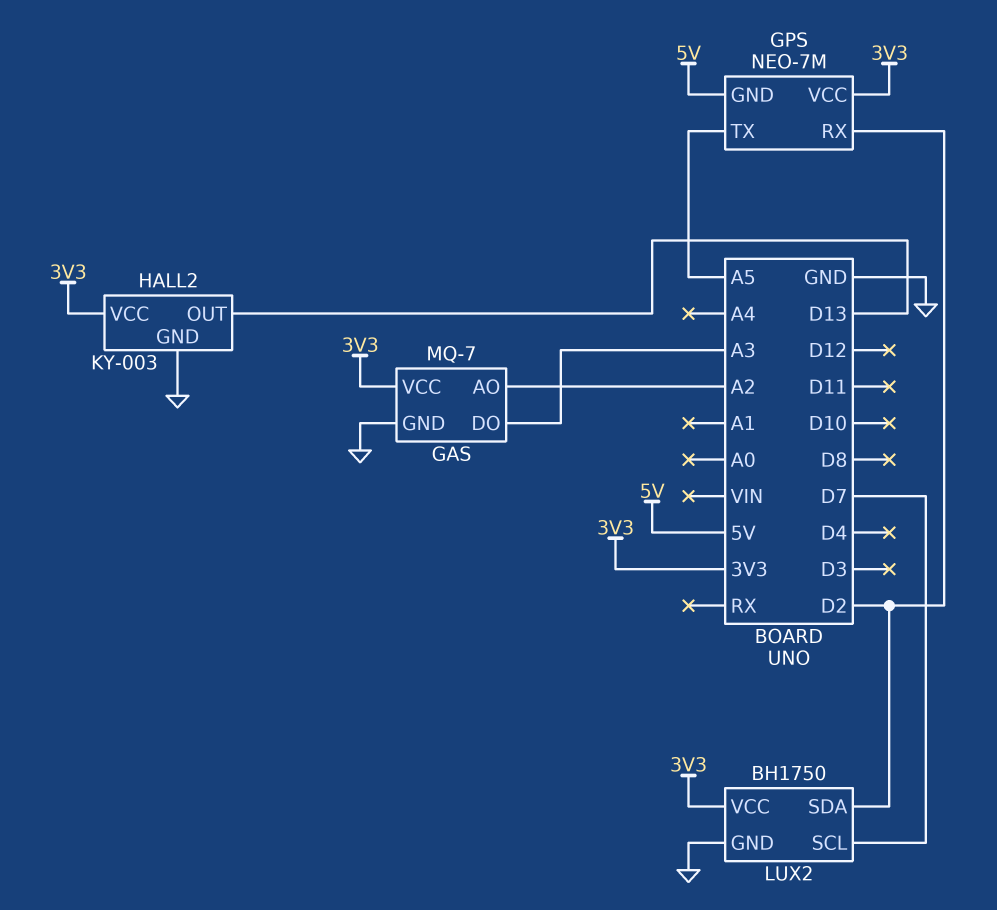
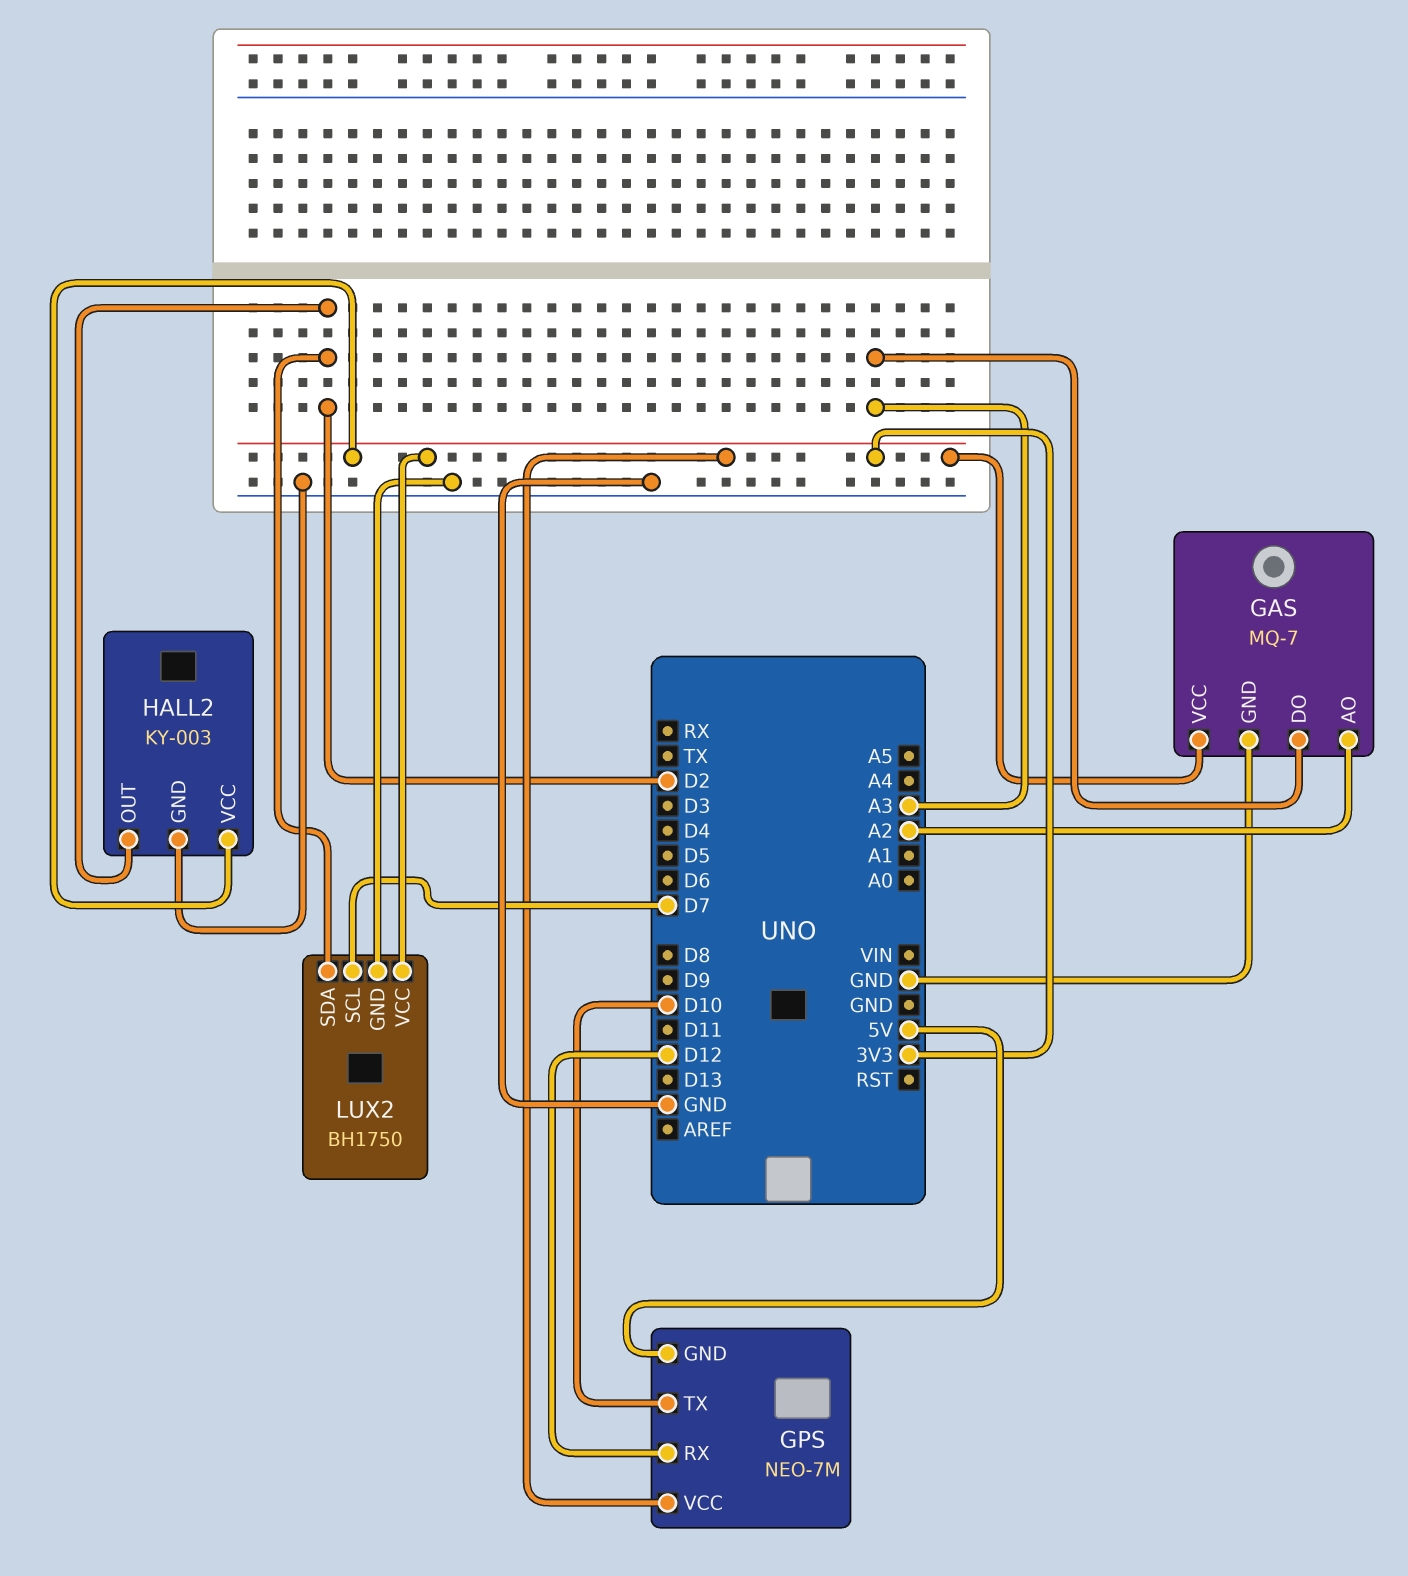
GPS pin RX: D2 -> D12
GPS pin TX: A5 -> D10
HALL2 pin OUT: D13 -> D2

